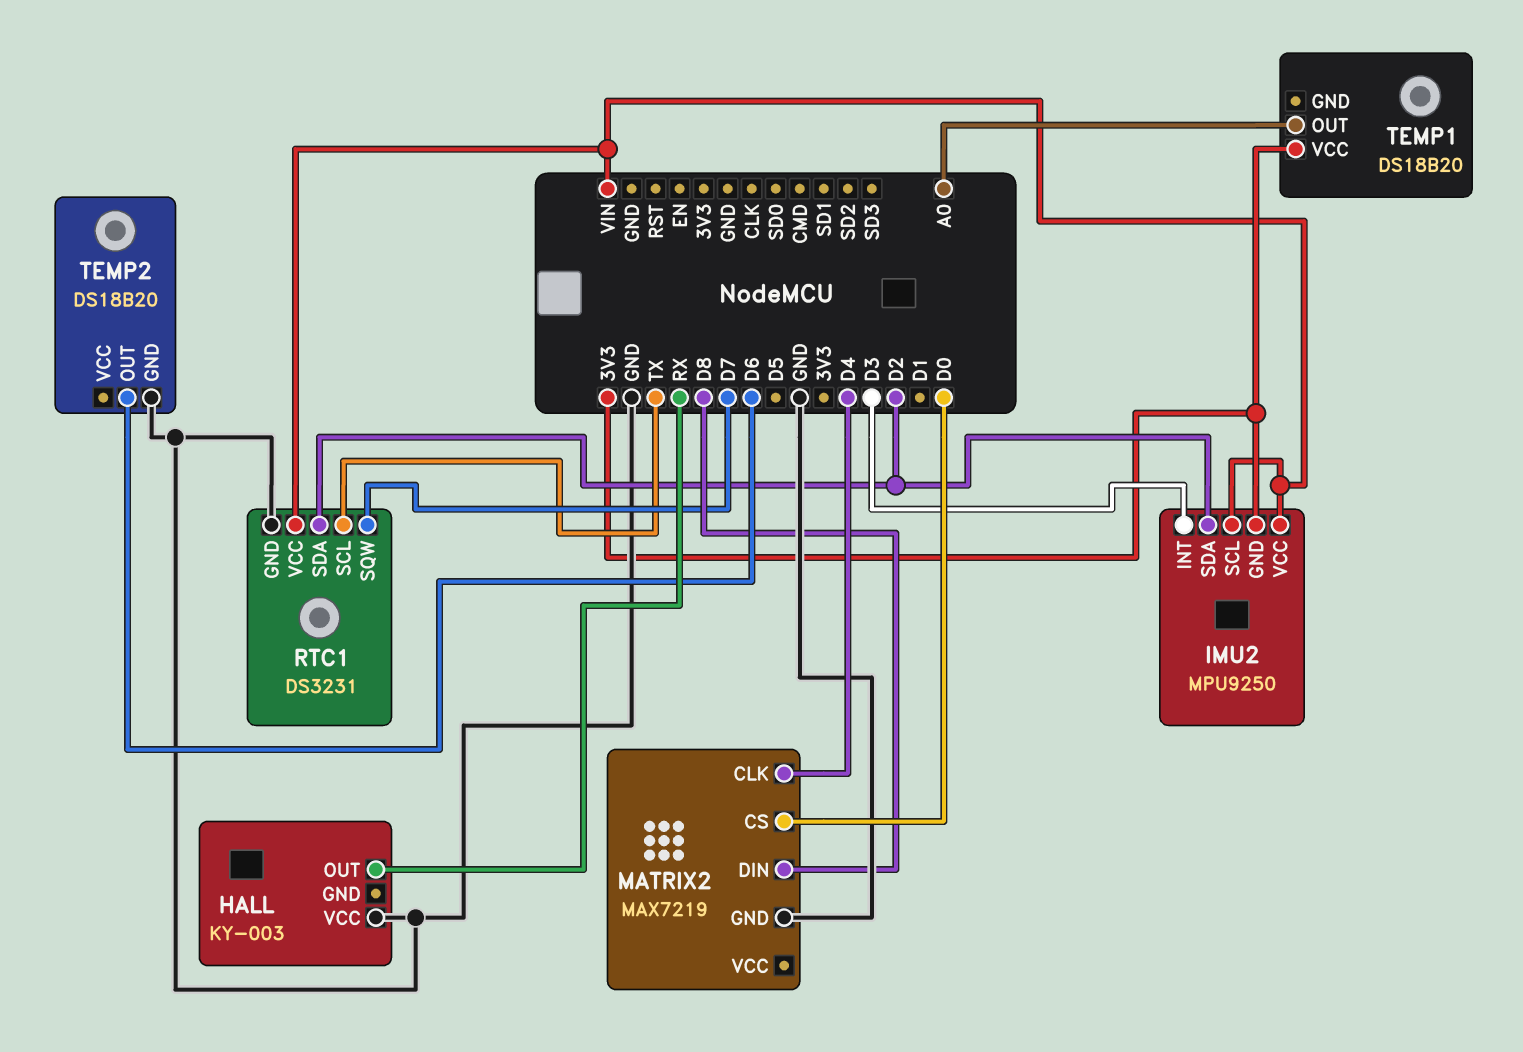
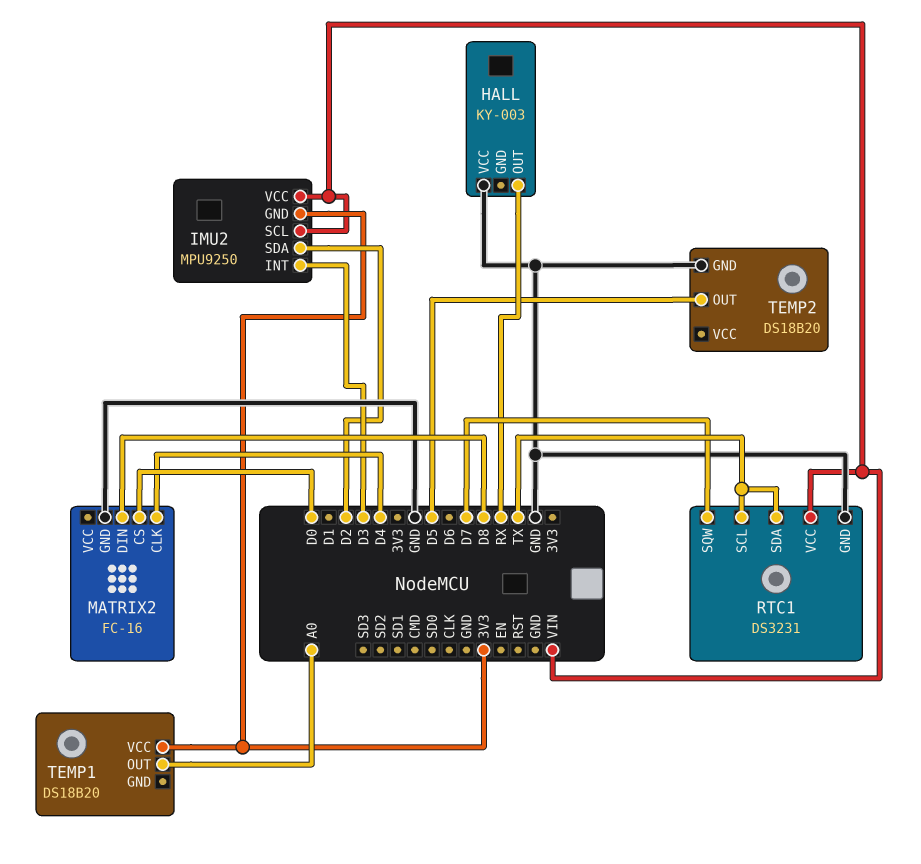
MATRIX2: MAX7219 -> FC-16
RTC1 pin SDA: D2 -> TX
TEMP2 pin OUT: D6 -> D5

